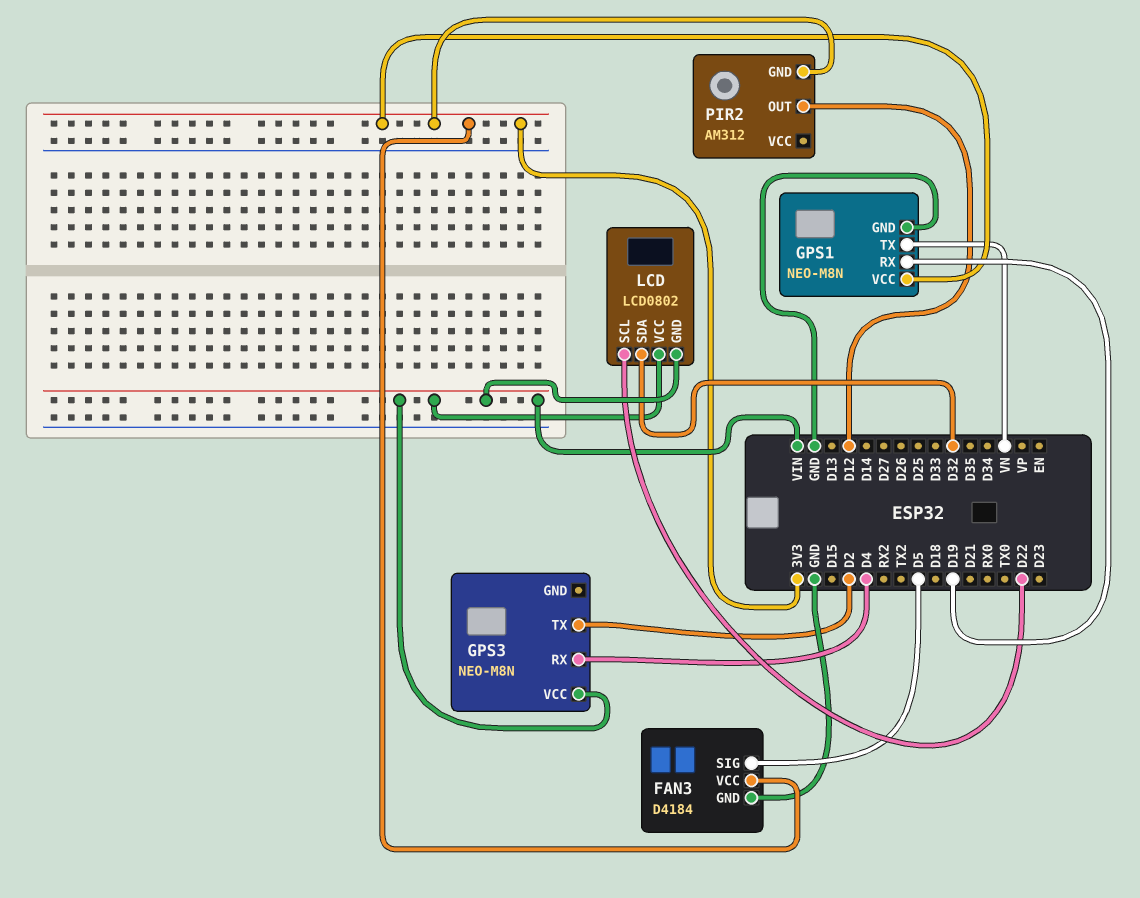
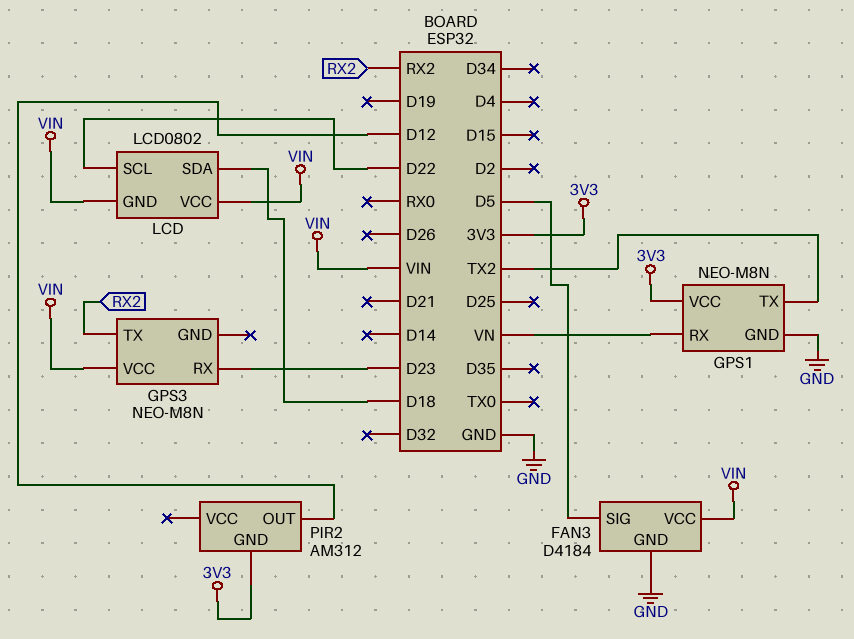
FAN3 pin VCC: 3V3 -> VIN
GPS1 pin RX: D19 -> VN
GPS1 pin TX: VN -> TX2
GPS3 pin RX: D4 -> D23
GPS3 pin TX: D2 -> RX2
LCD pin SDA: D32 -> D18

